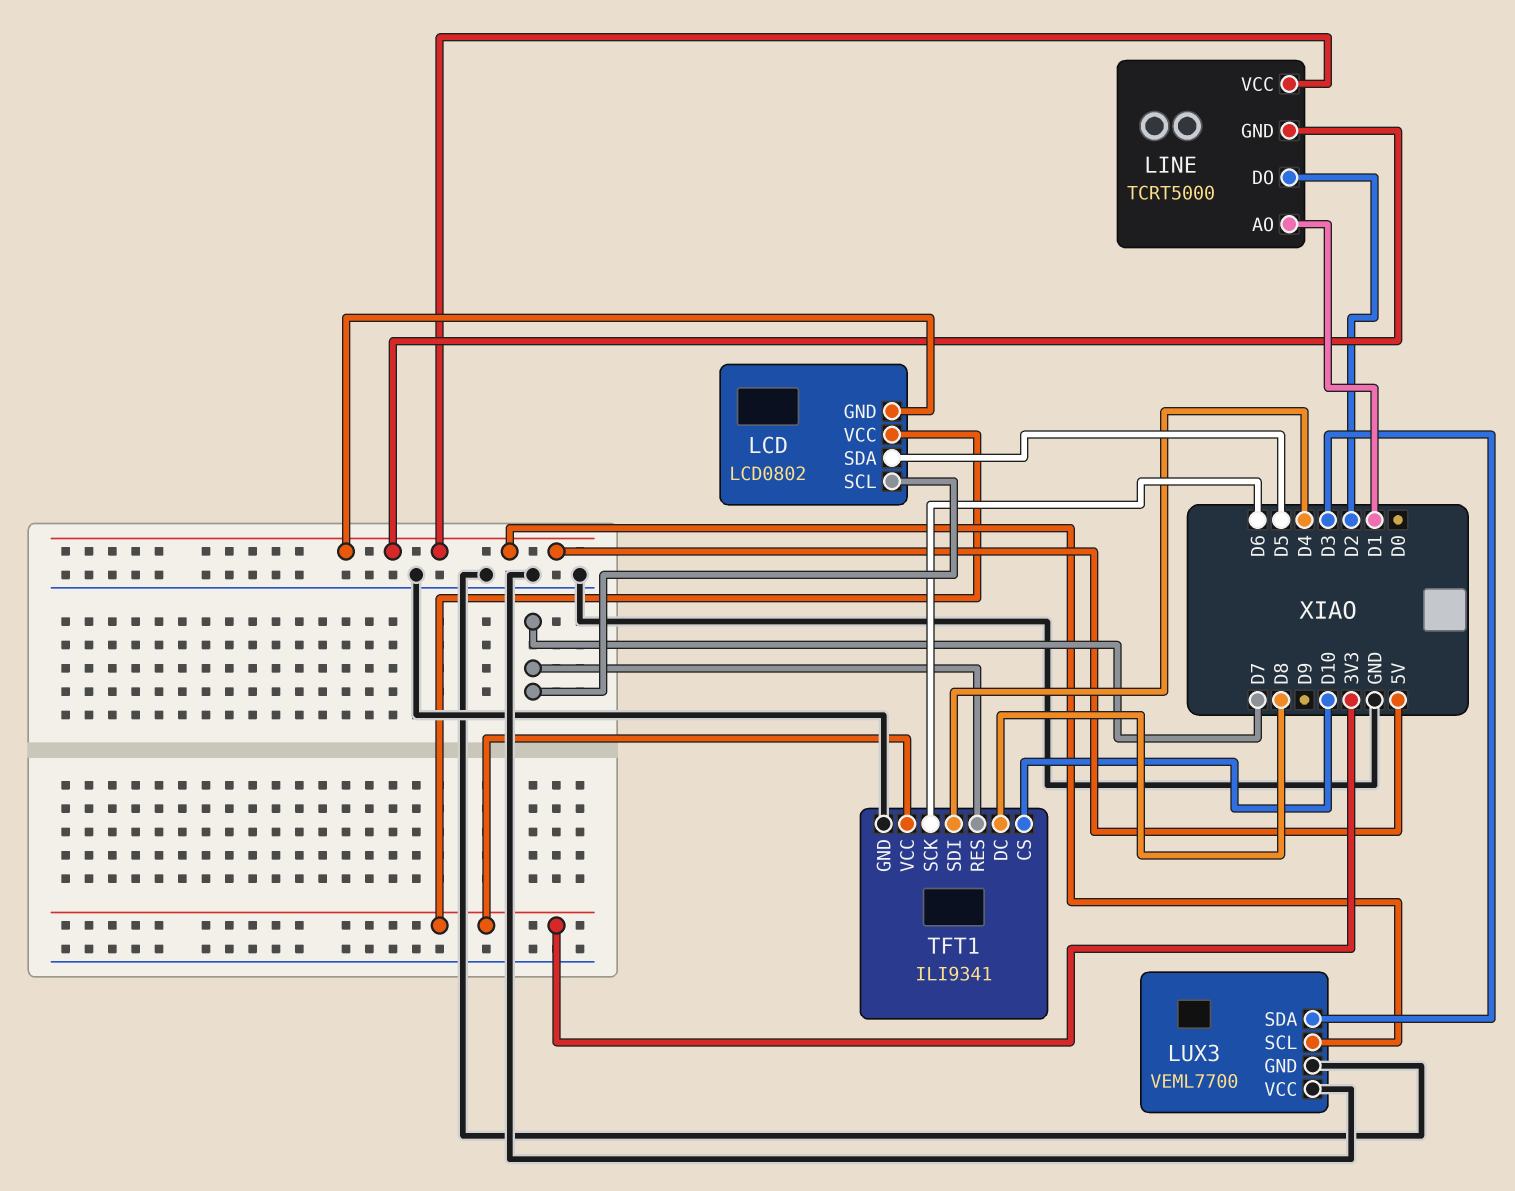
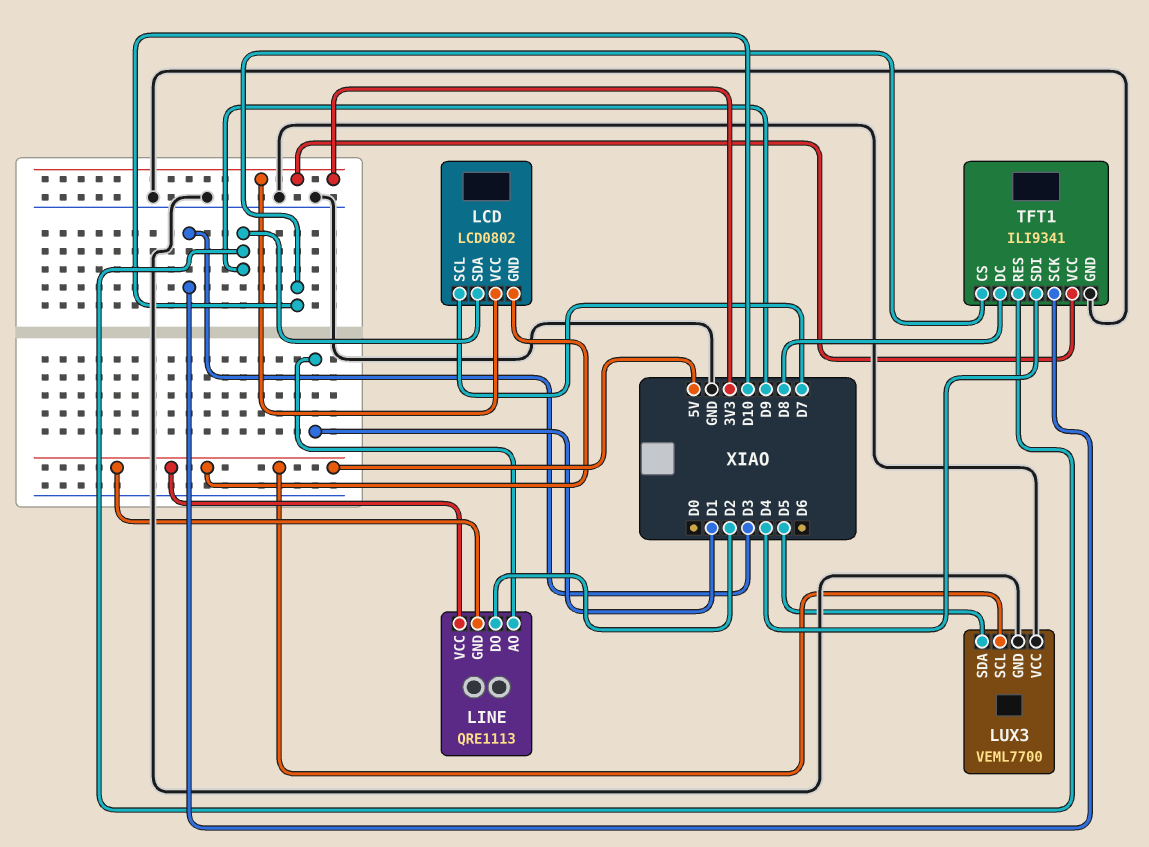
LCD pin SDA: D5 -> D9
LINE: TCRT5000 -> QRE1113
LUX3 pin SDA: D3 -> D5
TFT1 pin RES: D7 -> D9
TFT1 pin SCK: D6 -> D3

